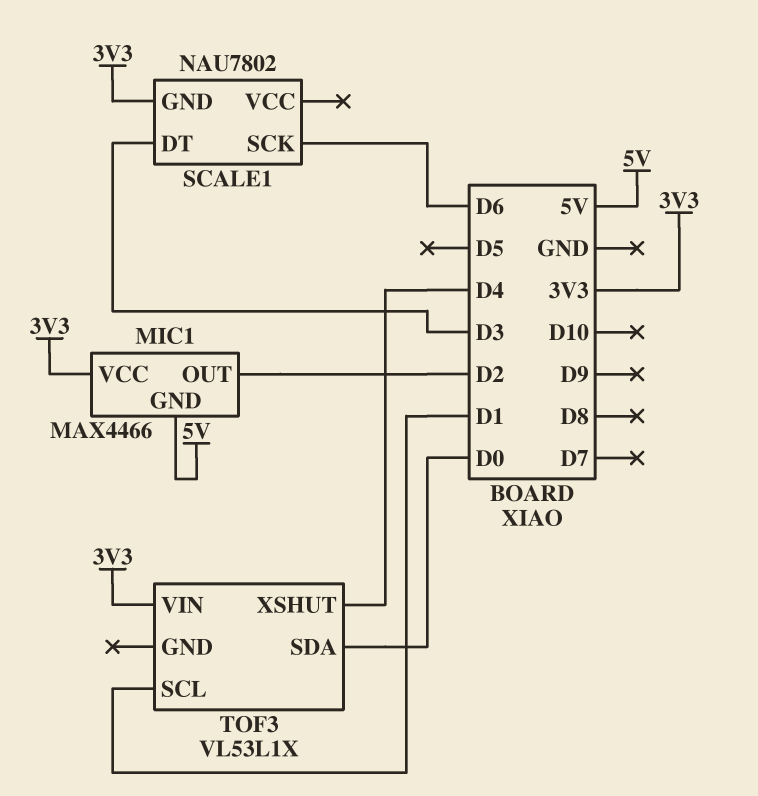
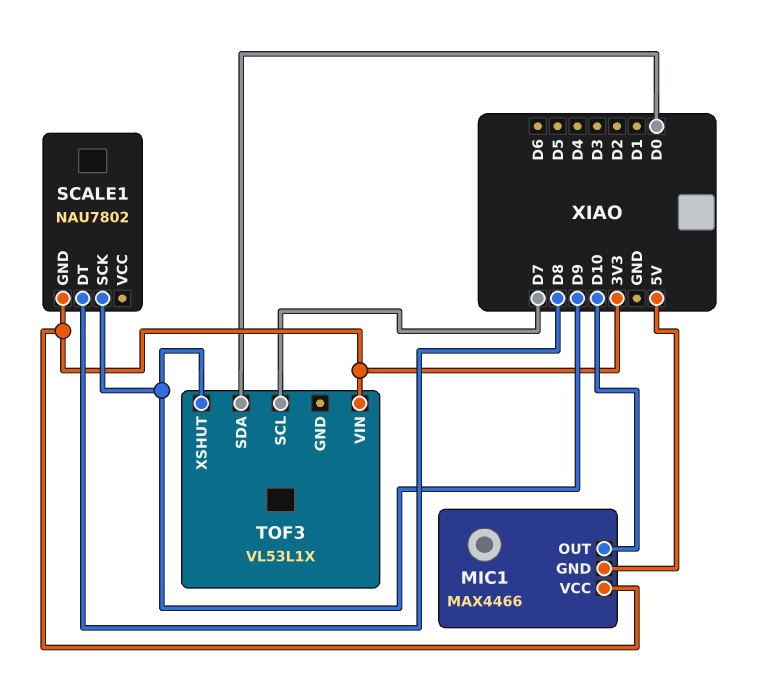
MIC1 pin OUT: D2 -> D10
SCALE1 pin DT: D3 -> D8
SCALE1 pin SCK: D6 -> D9
TOF3 pin SCL: D1 -> D7
TOF3 pin XSHUT: D4 -> D9

